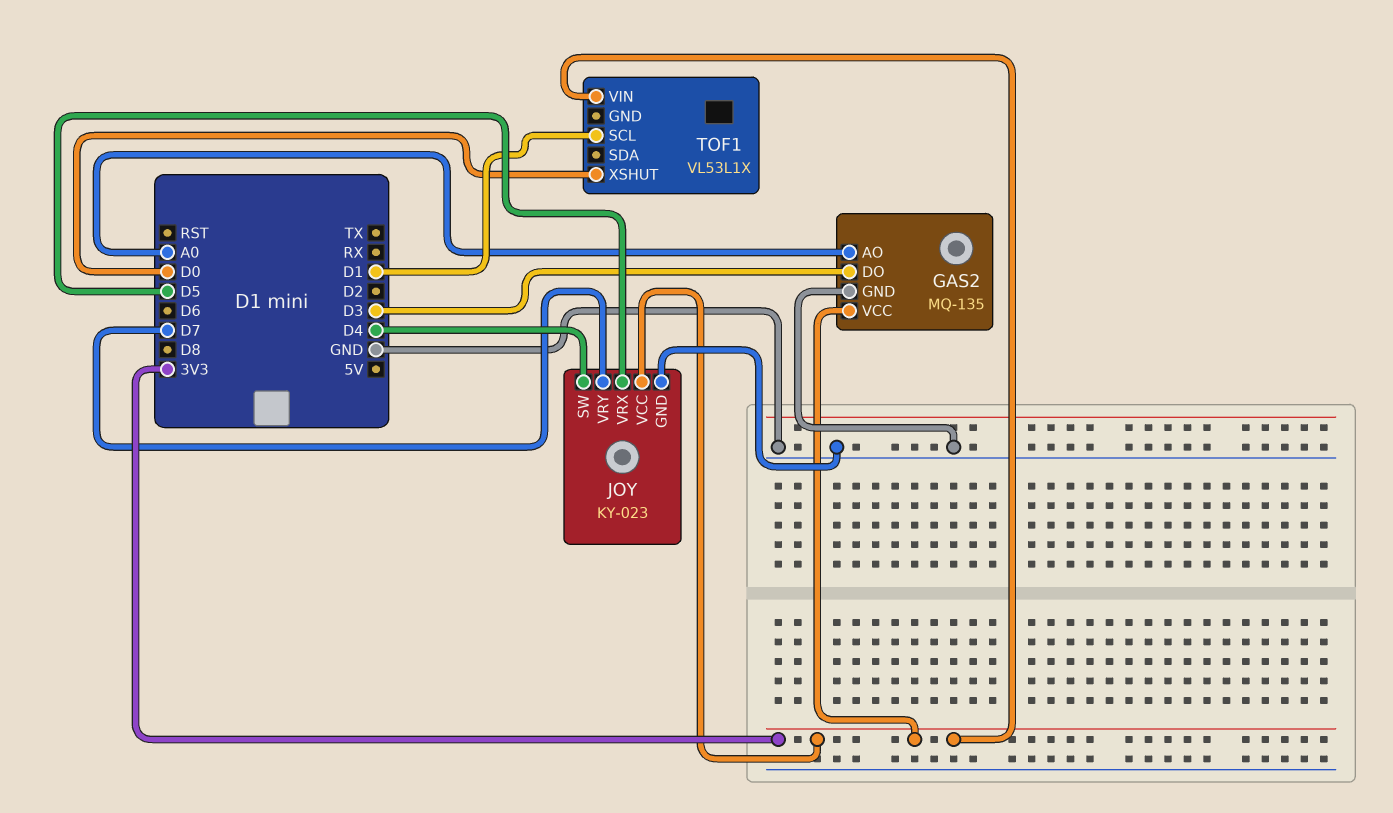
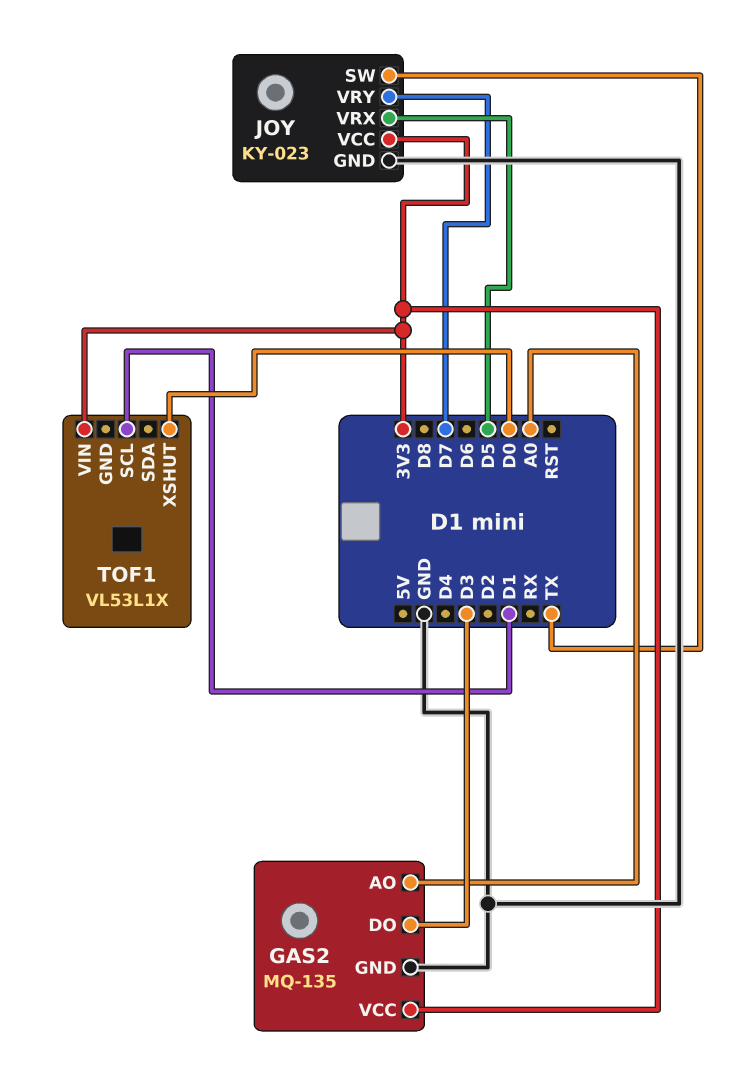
JOY pin SW: D4 -> TX

